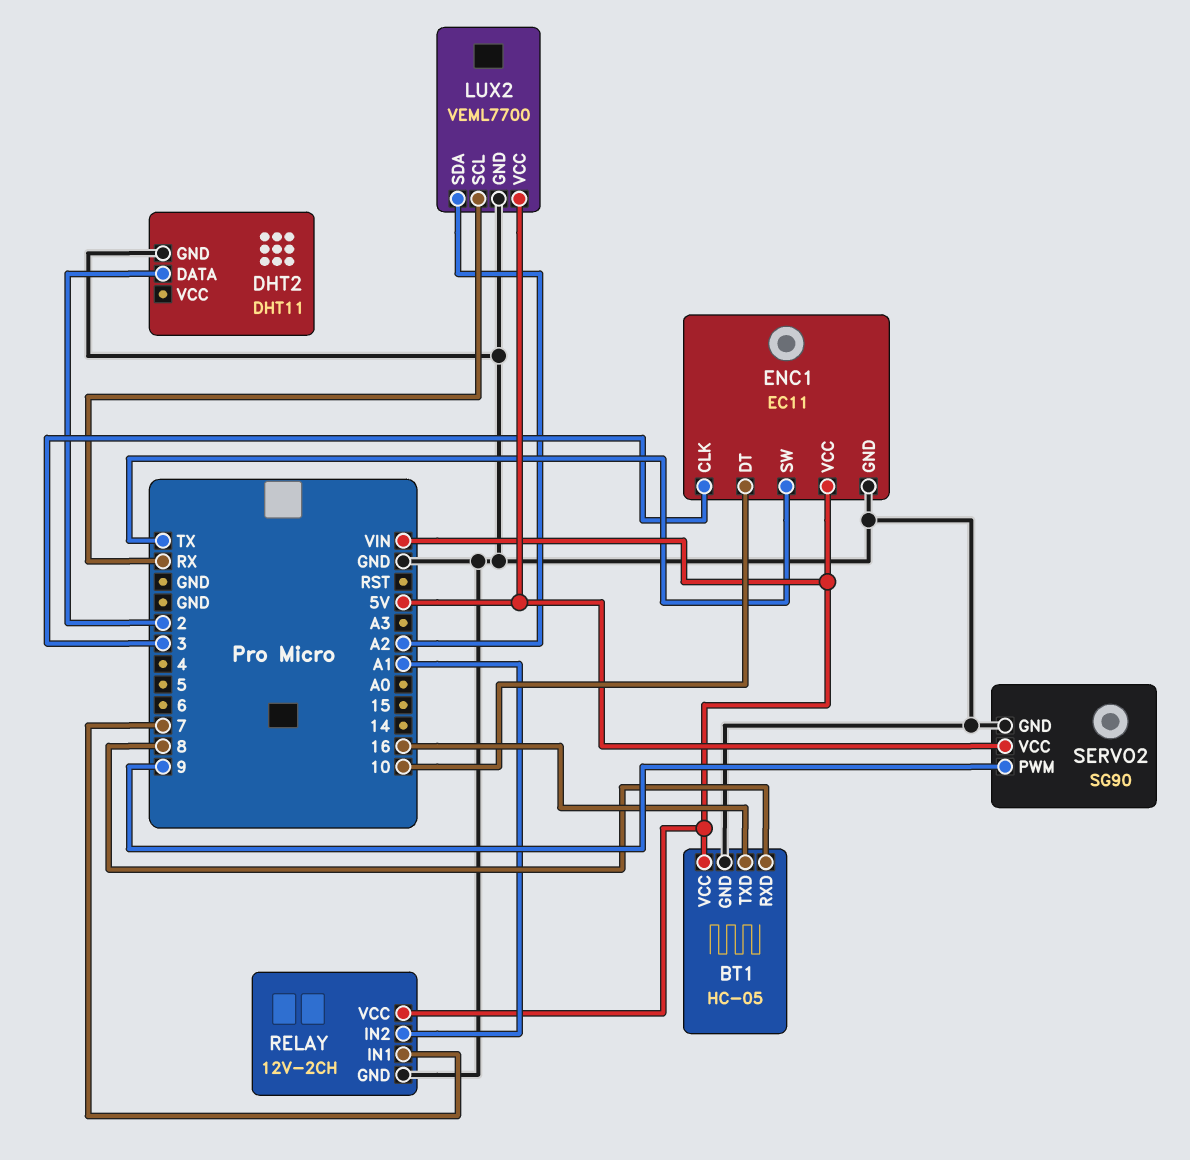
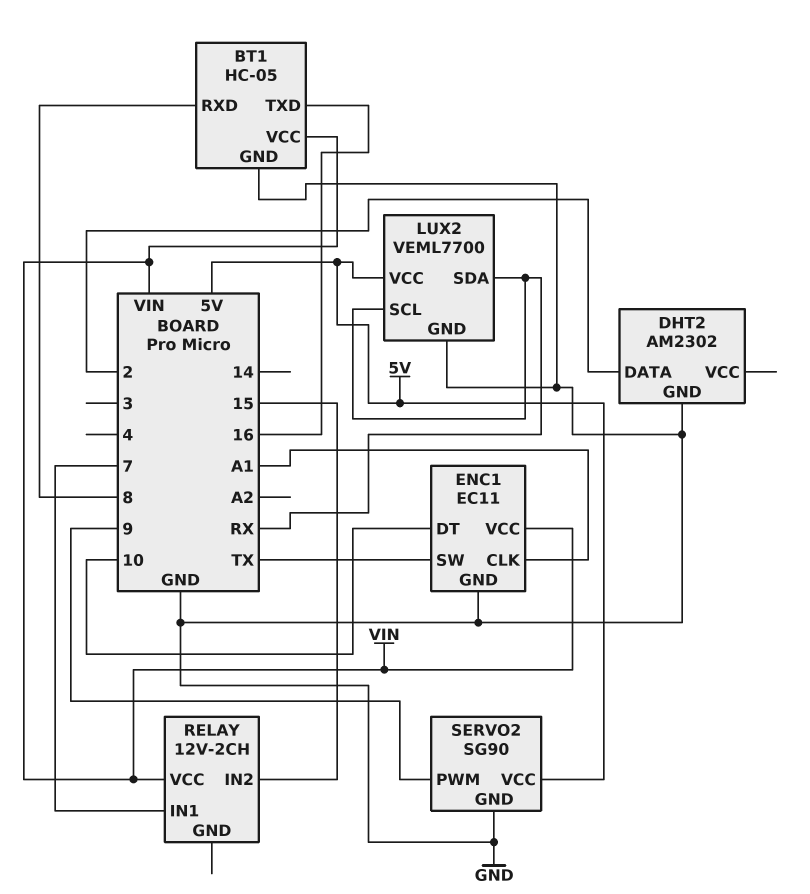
DHT2: DHT11 -> AM2302
ENC1 pin CLK: 3 -> A1
LUX2 pin SDA: A2 -> RX
RELAY pin GND: GND -> none
RELAY pin IN2: A1 -> 15

